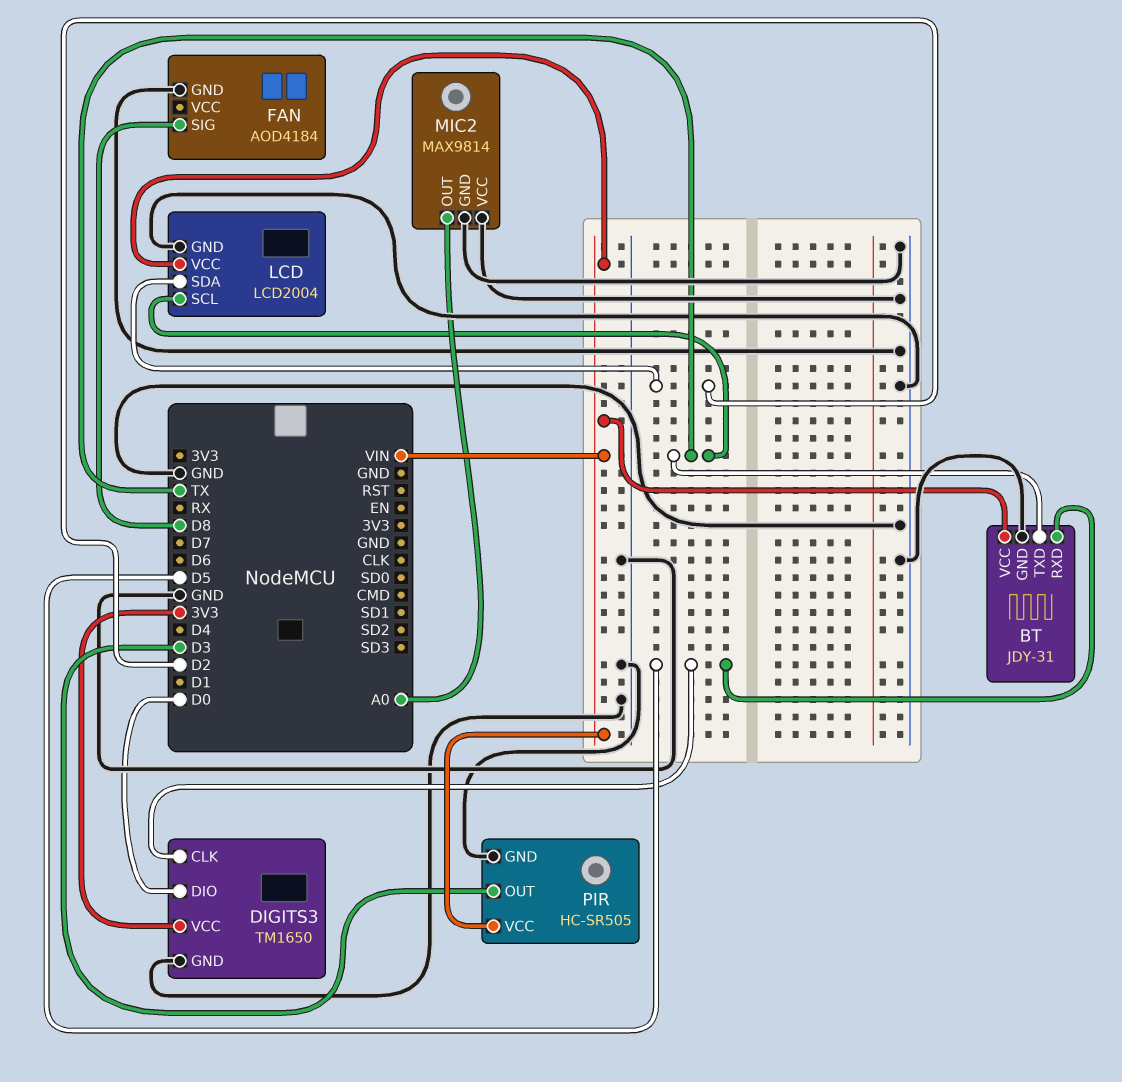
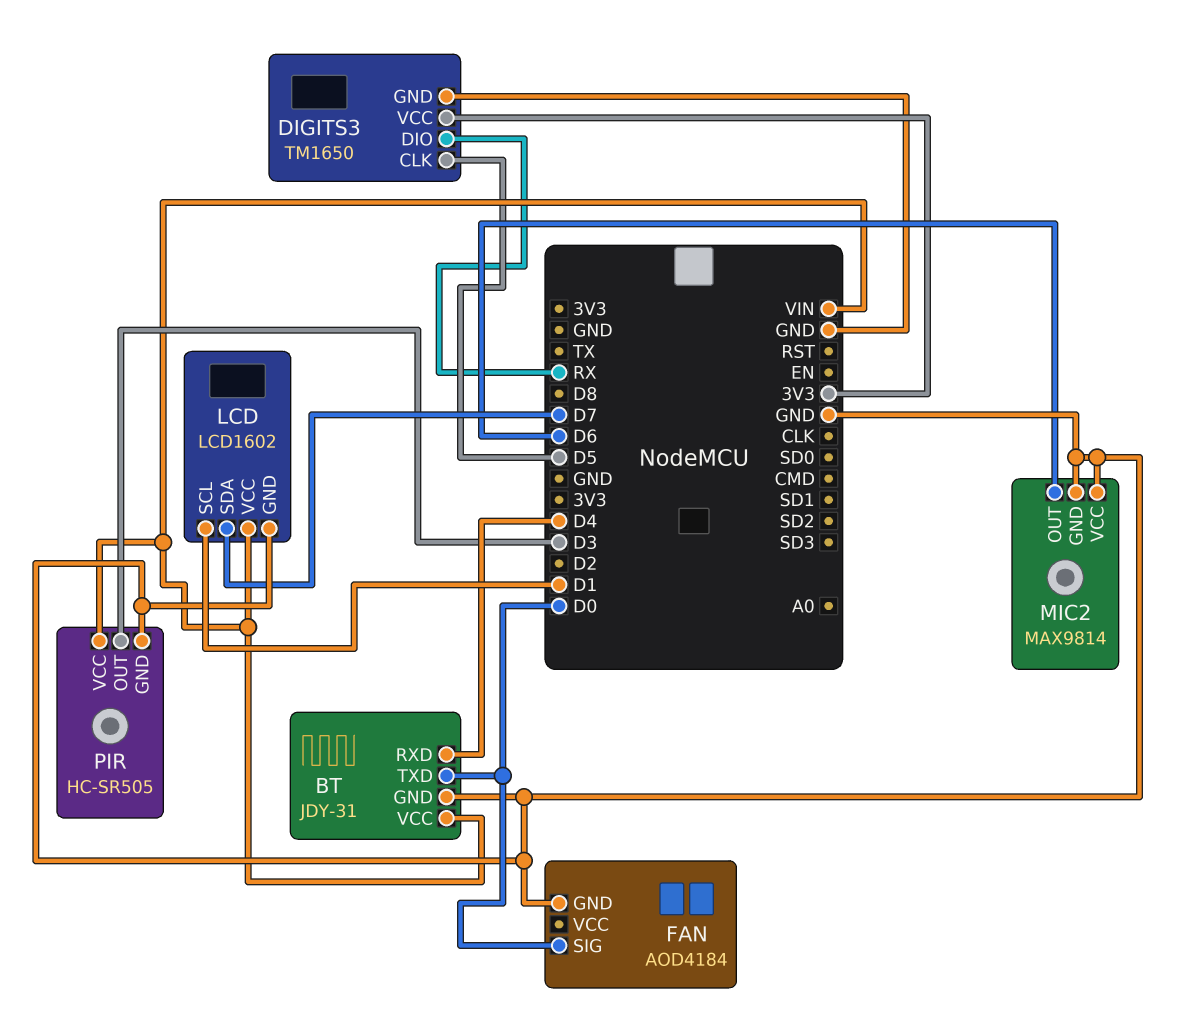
BT pin RXD: D5 -> D4
BT pin TXD: TX -> D0
DIGITS3 pin DIO: D0 -> RX
FAN pin SIG: D8 -> D0
LCD: LCD2004 -> LCD1602
LCD pin SCL: TX -> D1
LCD pin SDA: D2 -> D7
MIC2 pin OUT: A0 -> D6

